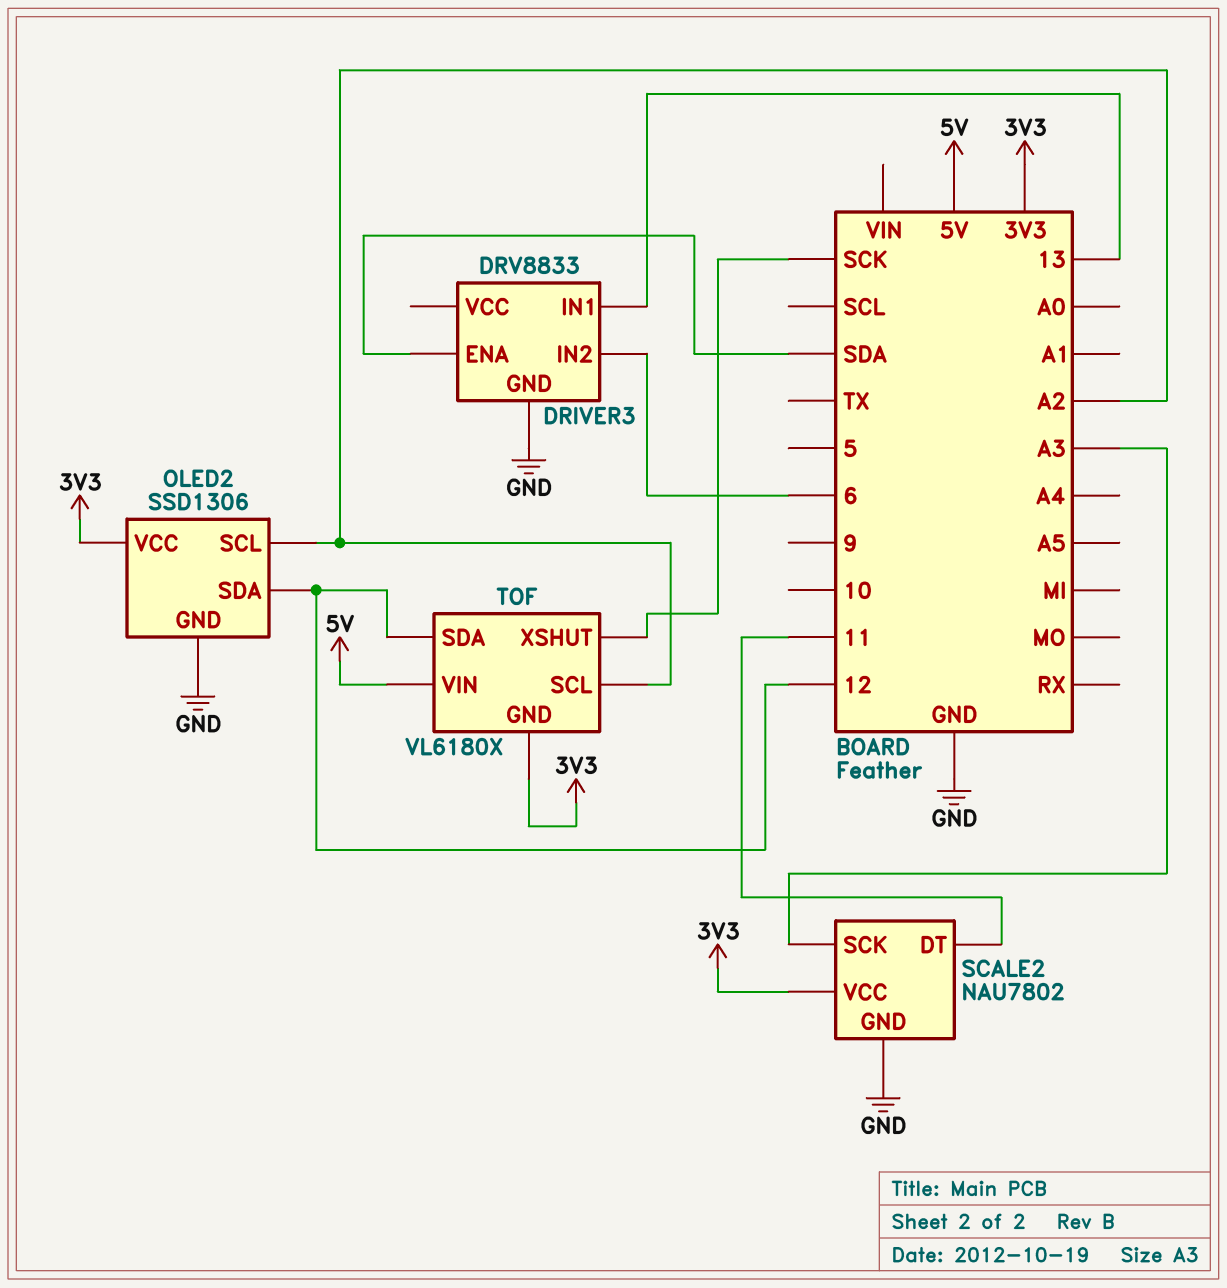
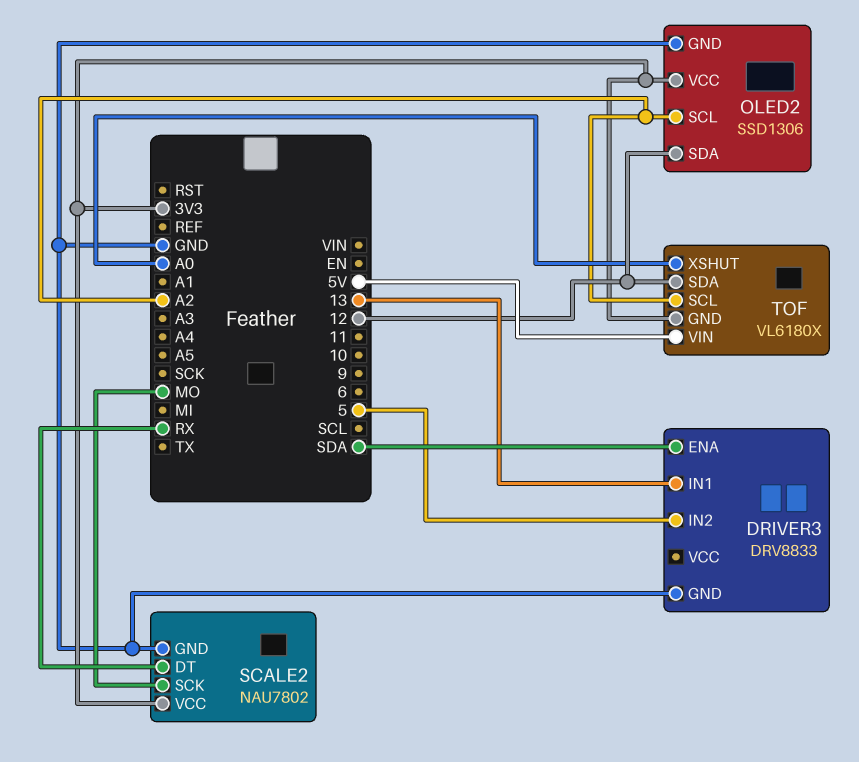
DRIVER3 pin IN2: 6 -> 5
SCALE2 pin DT: 11 -> RX
SCALE2 pin SCK: A3 -> MO
TOF pin XSHUT: SCK -> A0

